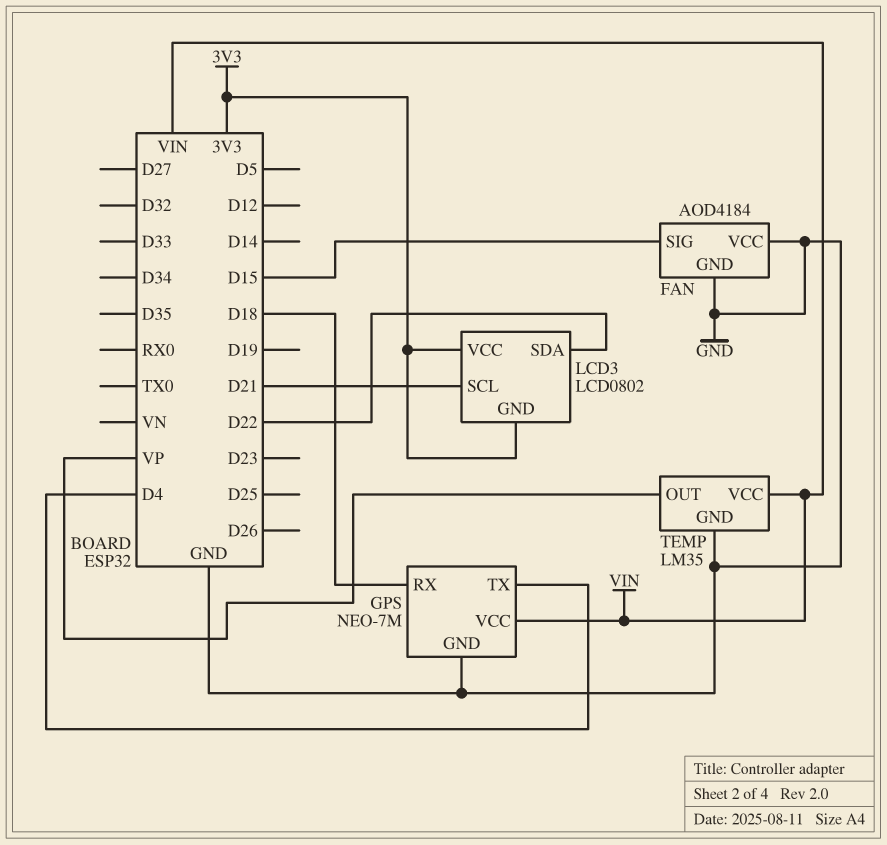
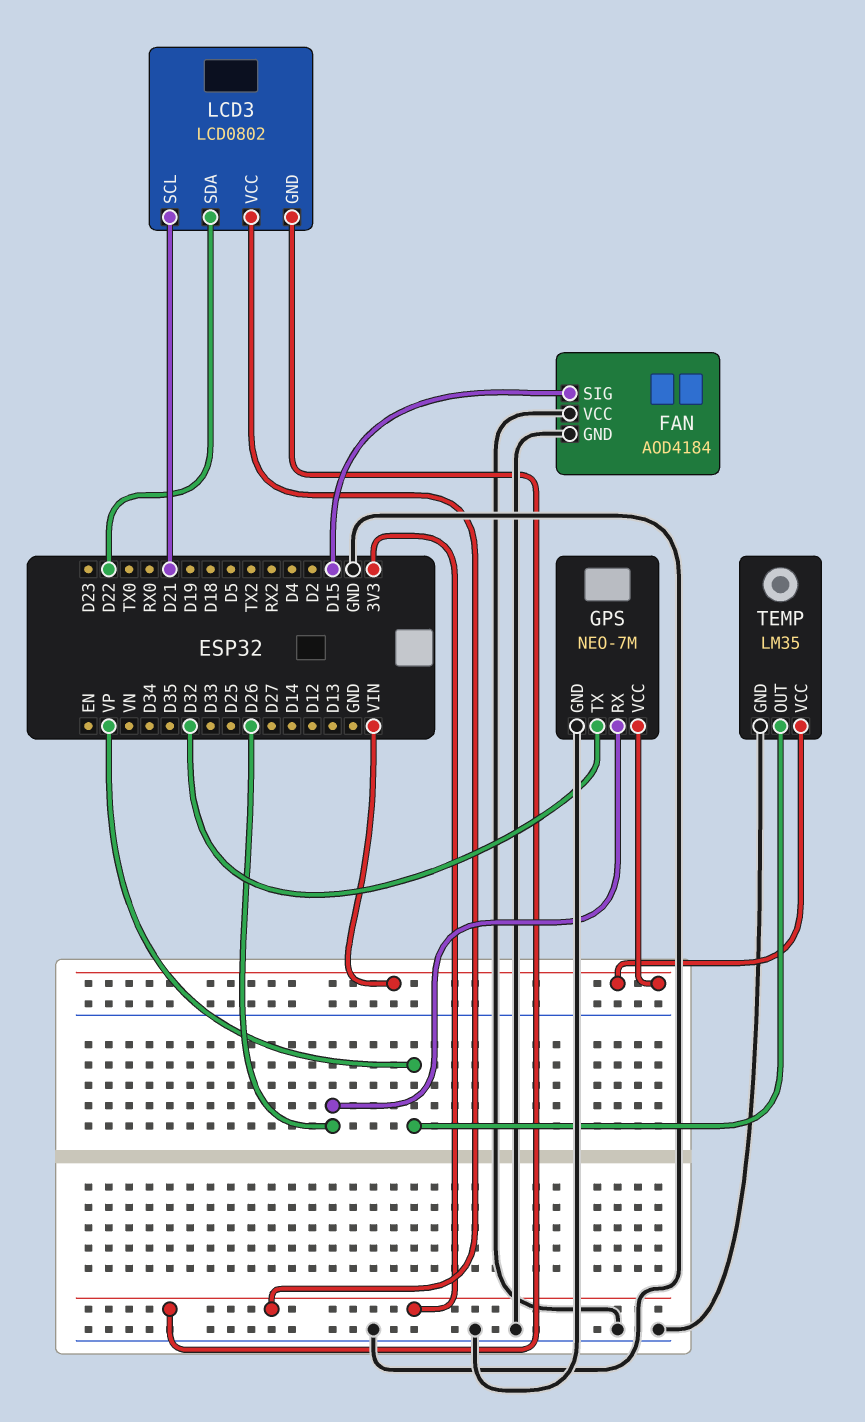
GPS pin RX: D18 -> D26
GPS pin TX: D4 -> D32

